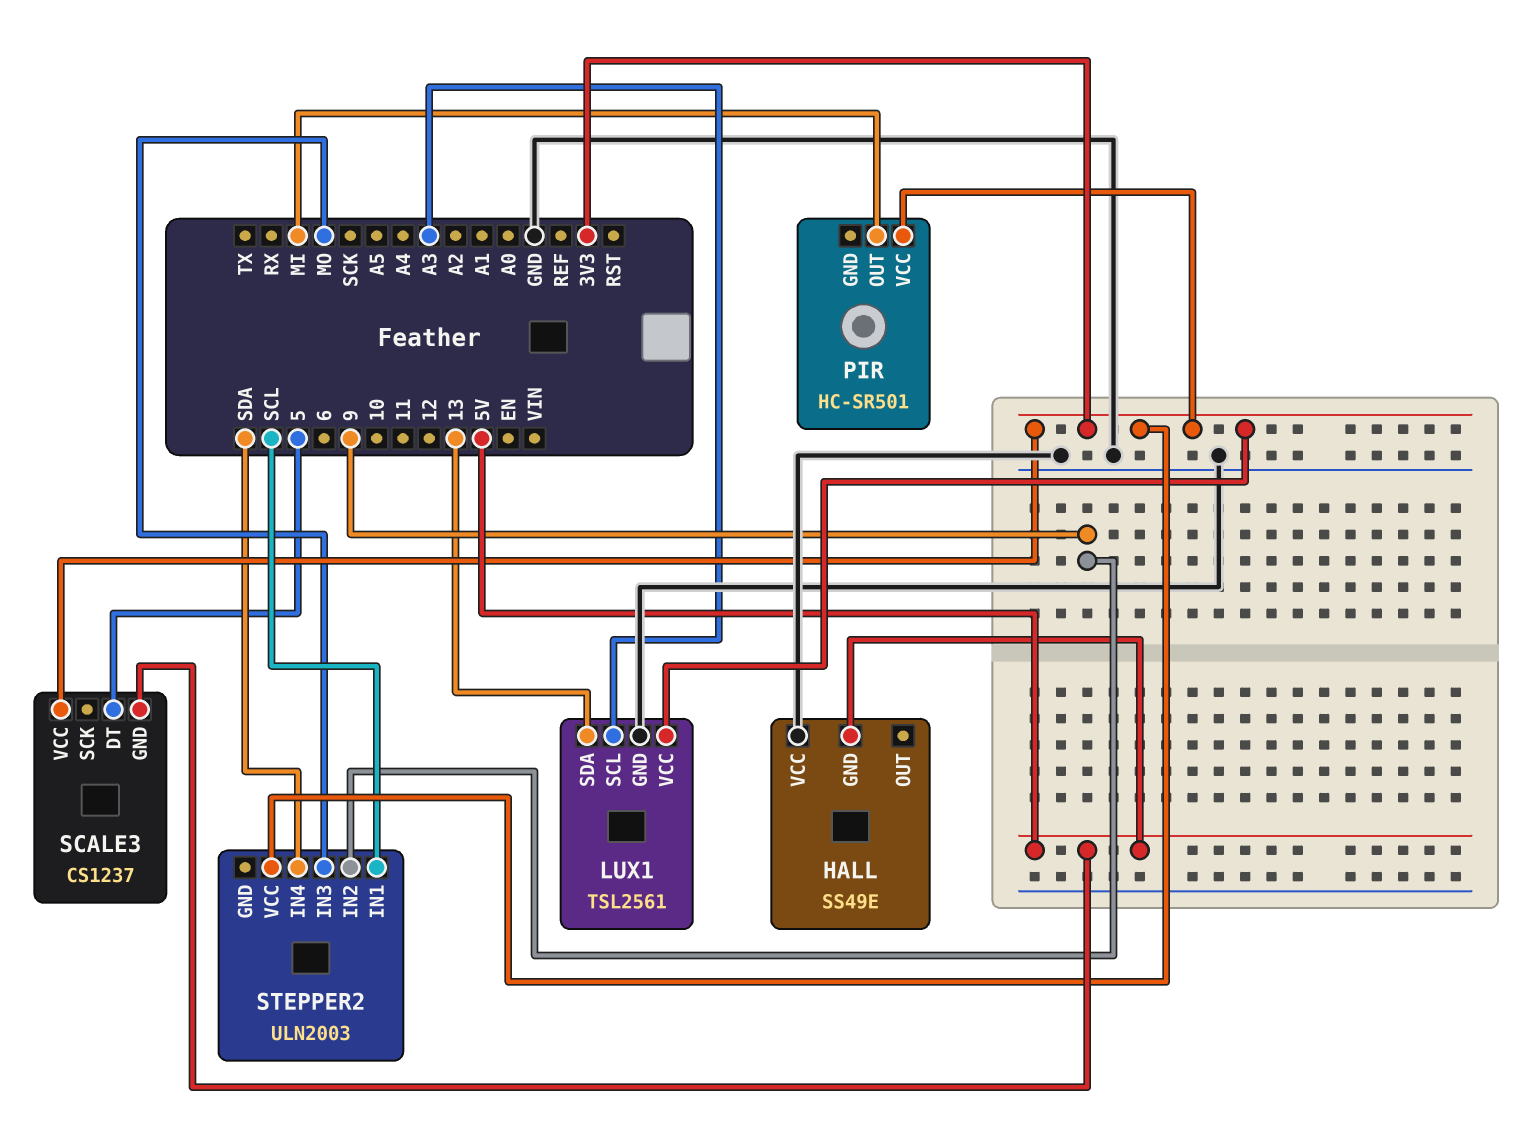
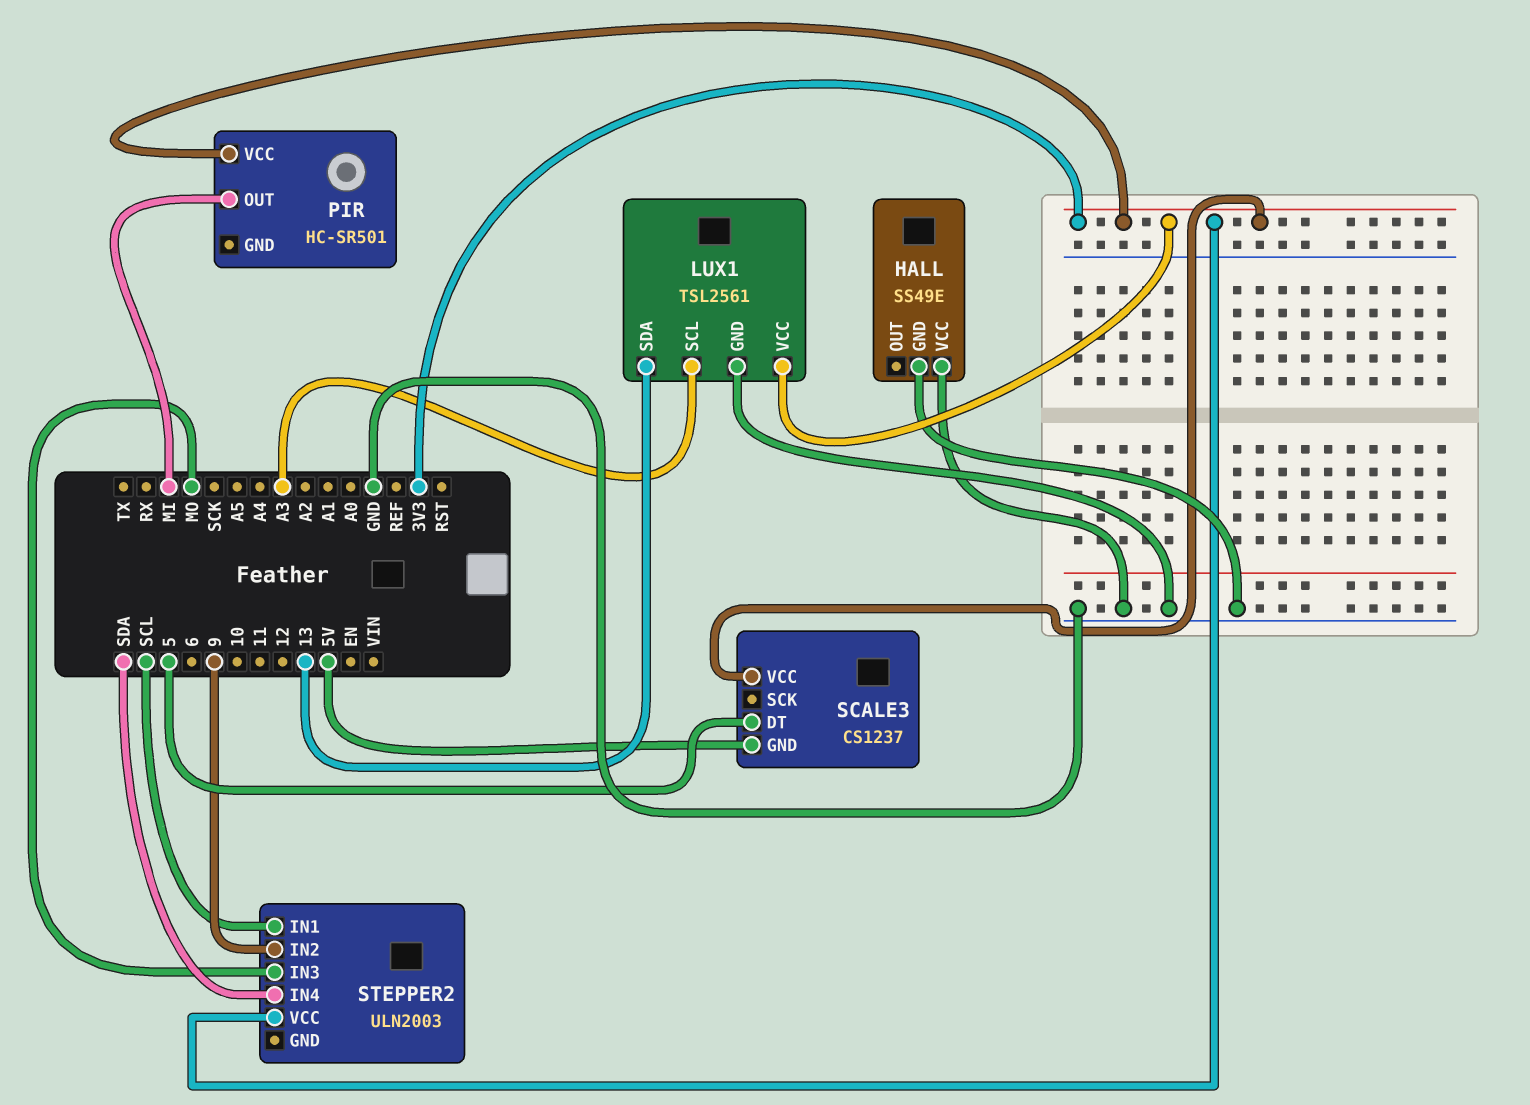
HALL pin GND: 5V -> GND

